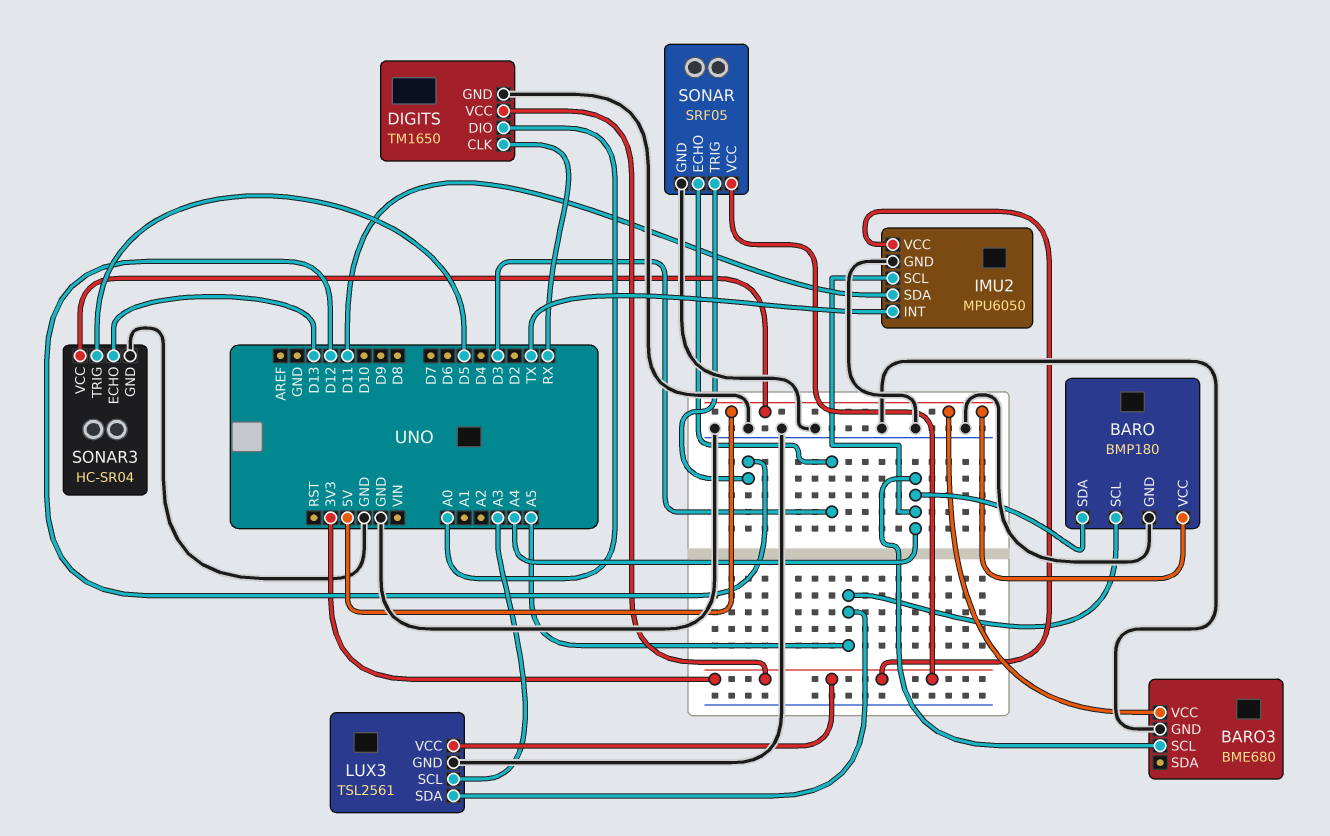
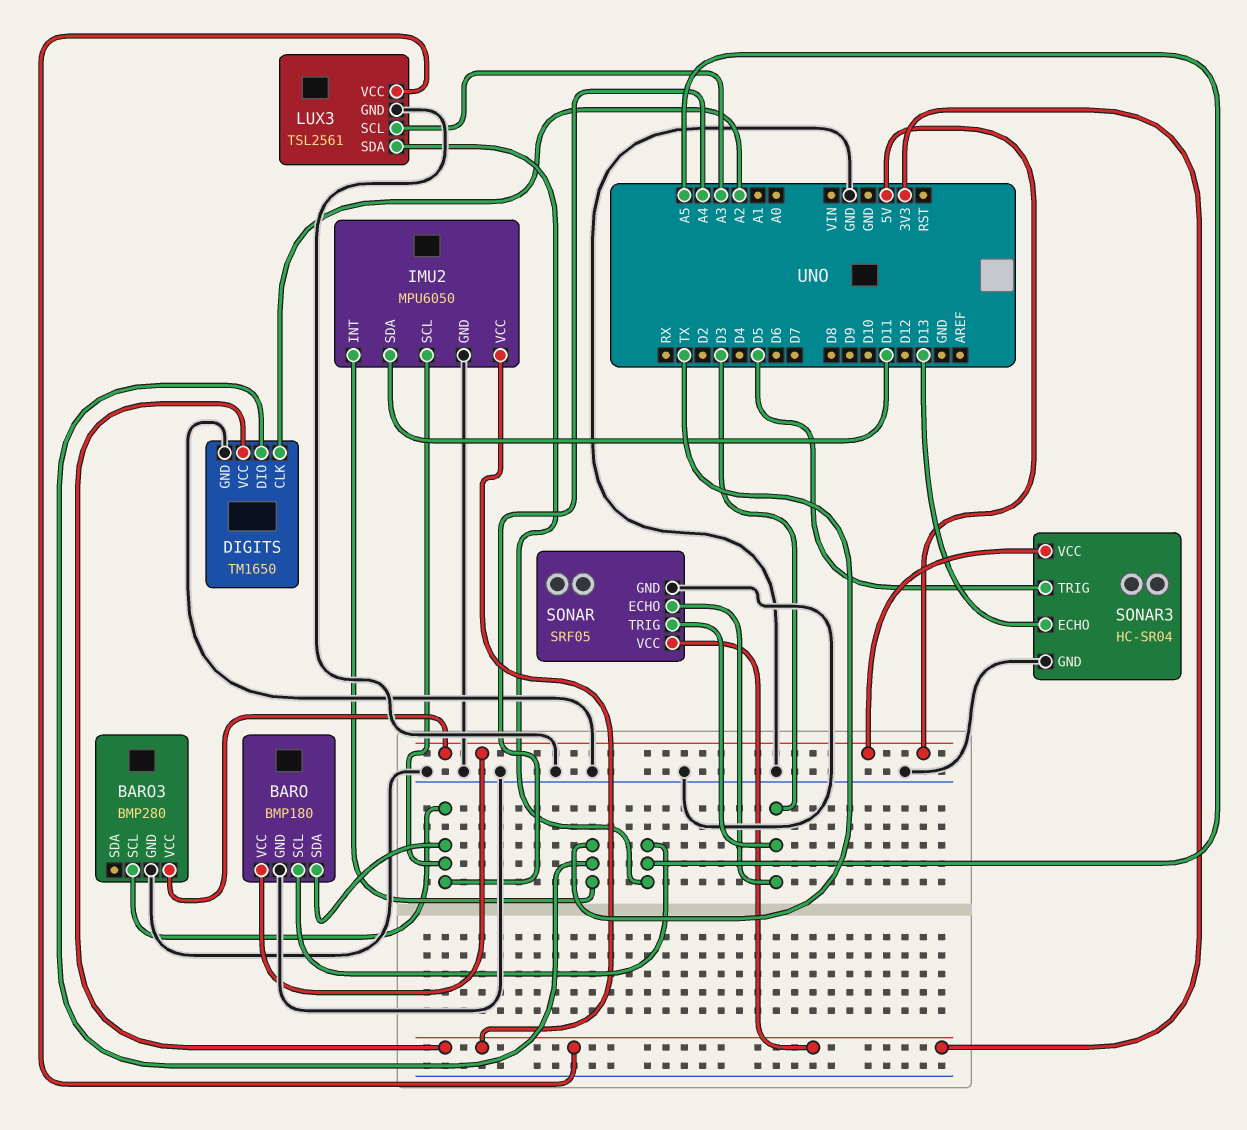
BARO3: BME680 -> BMP280
DIGITS pin CLK: RX -> A2
DIGITS pin DIO: A0 -> TX
SONAR pin TRIG: D12 -> D3

